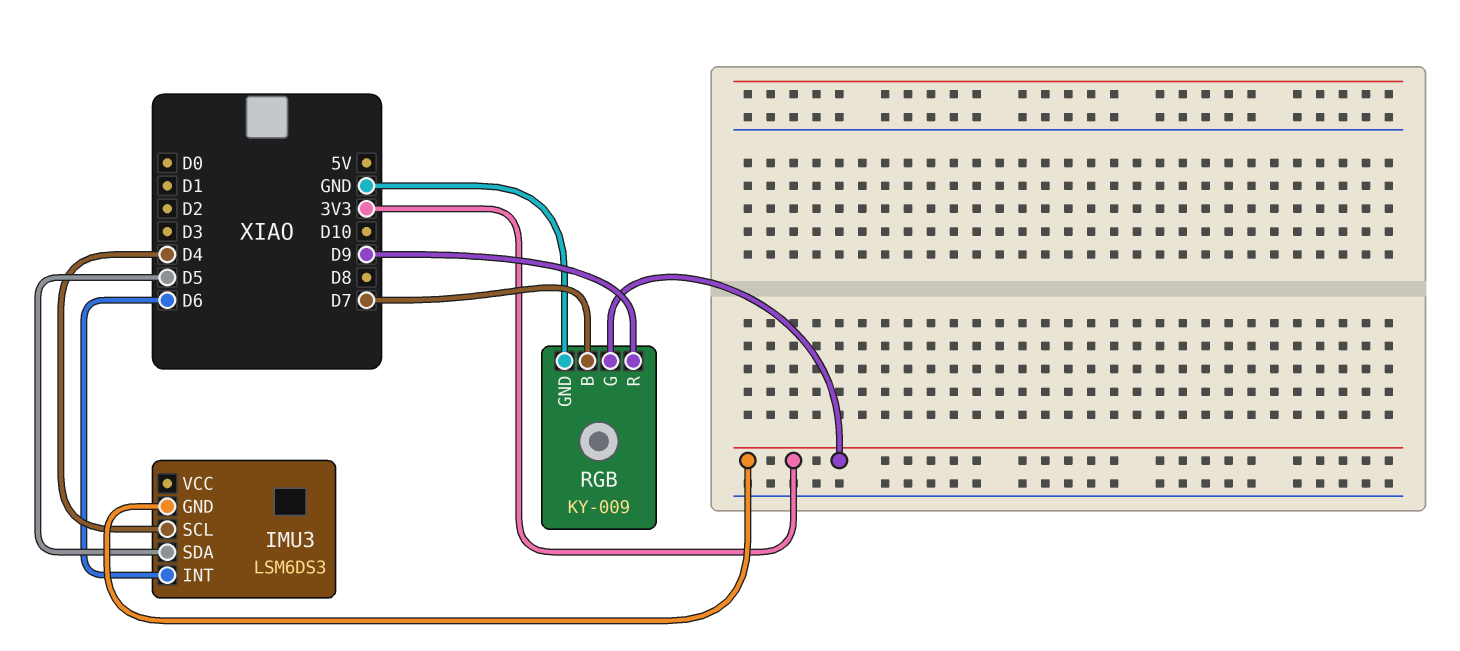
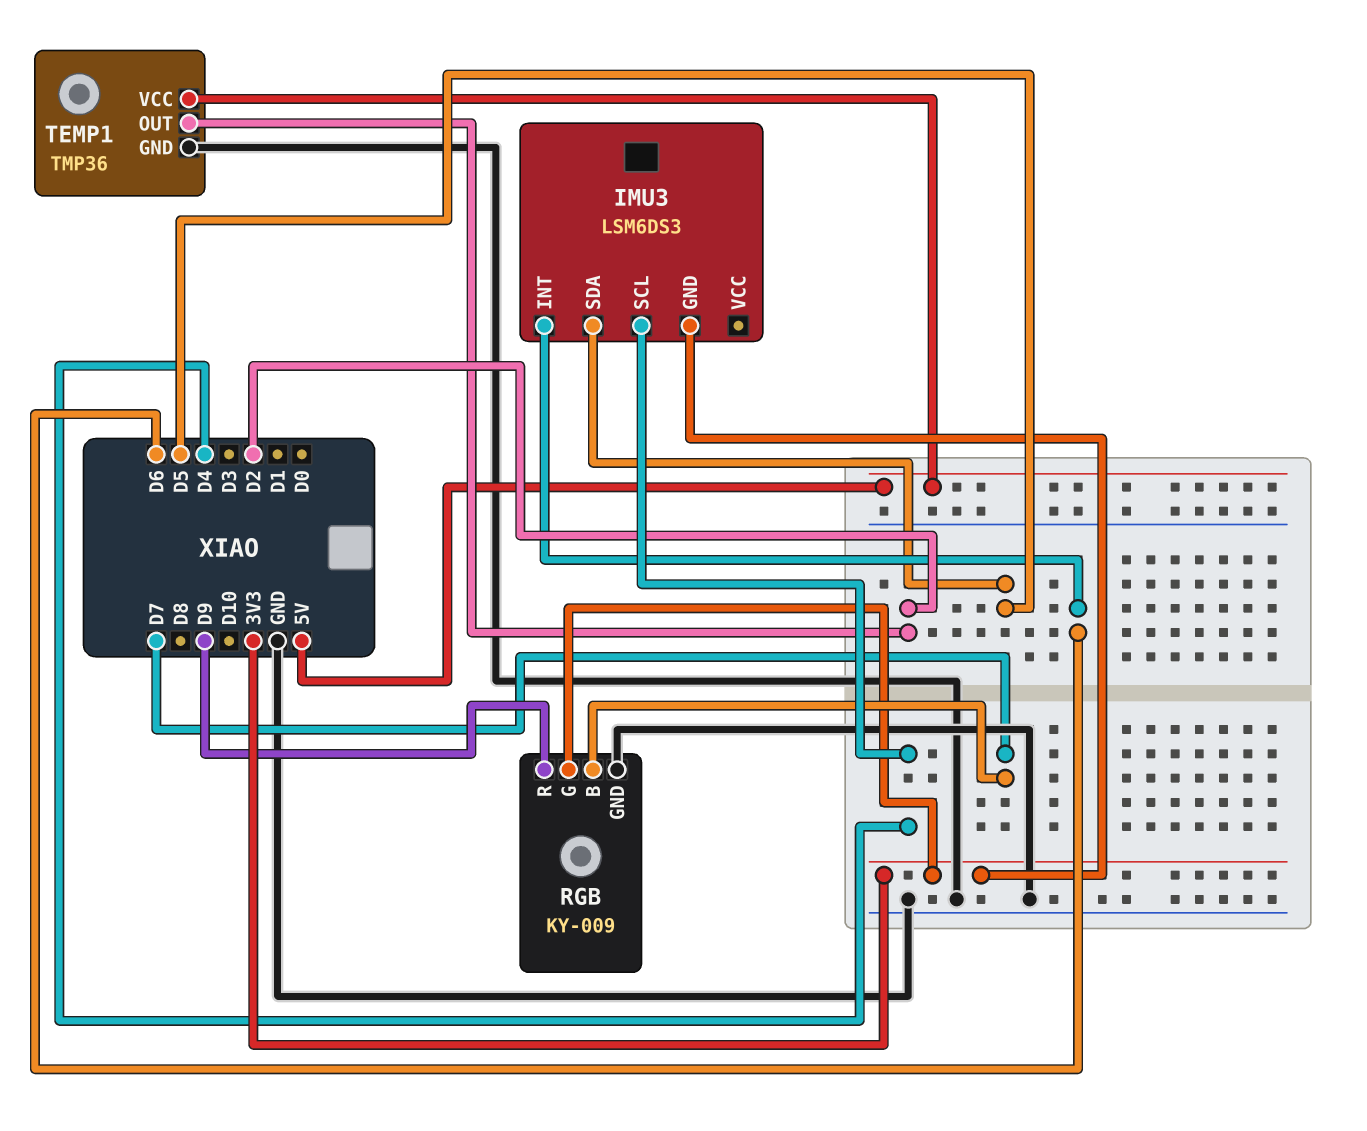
TEMP1: none -> TMP36
TEMP1 pin GND: none -> GND
TEMP1 pin OUT: none -> D2
TEMP1 pin VCC: none -> 5V

